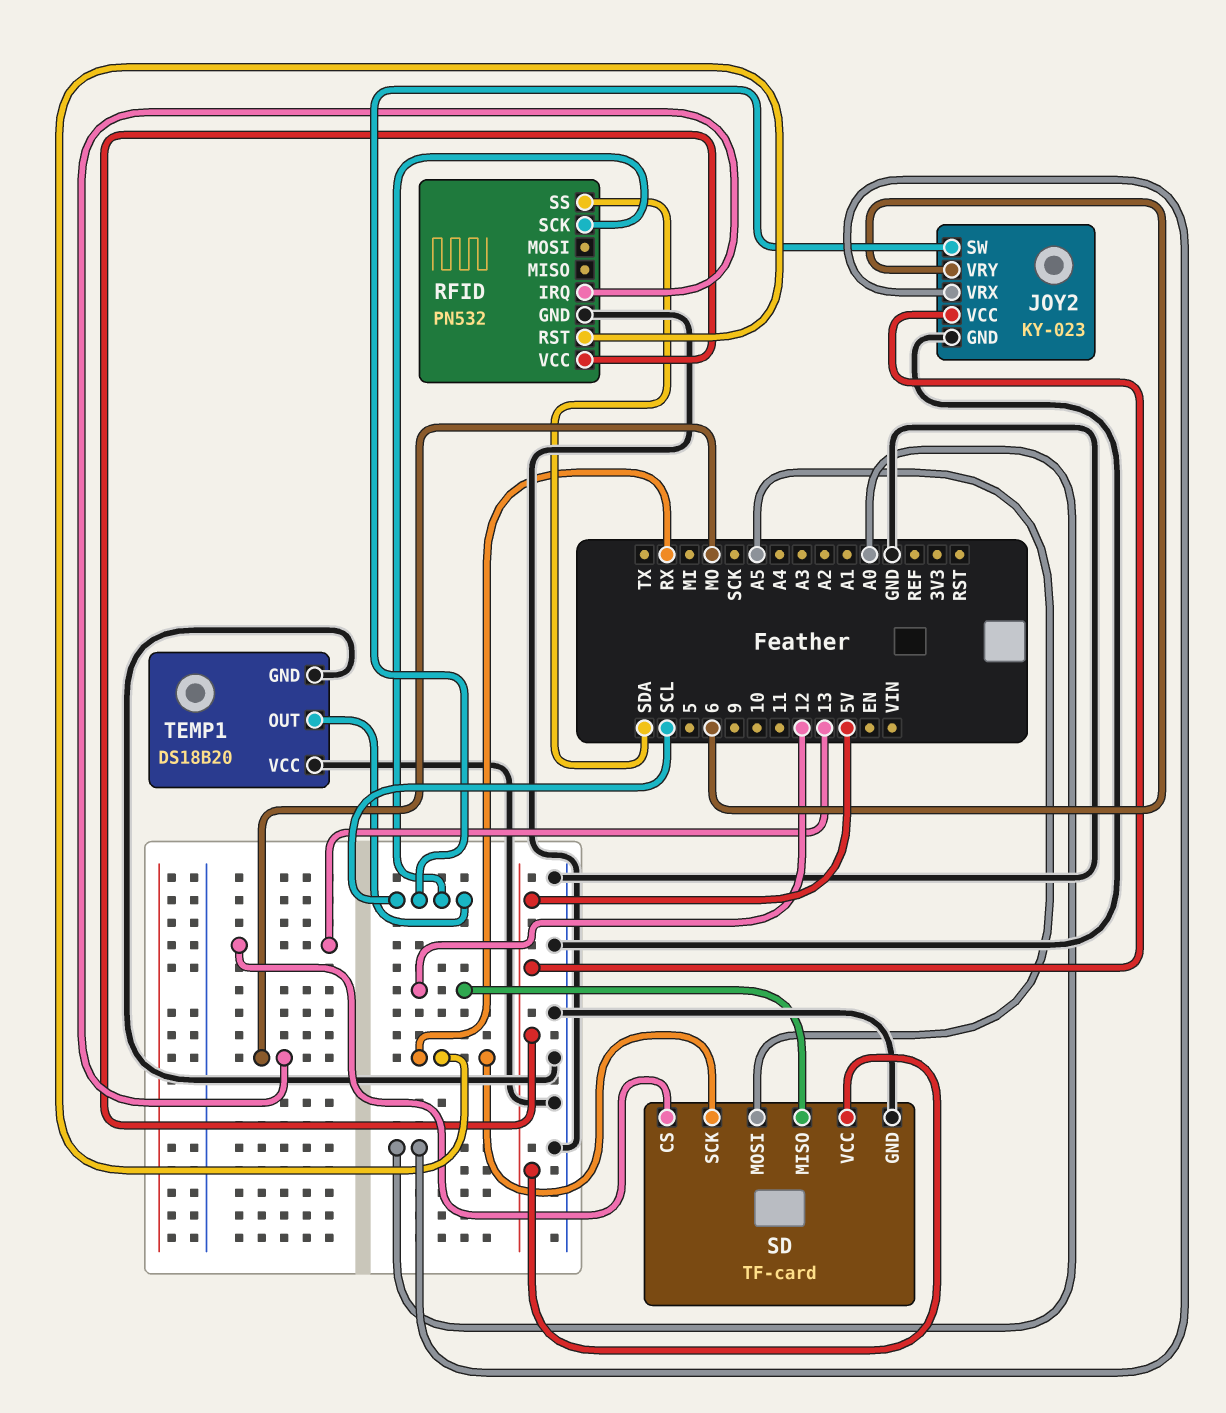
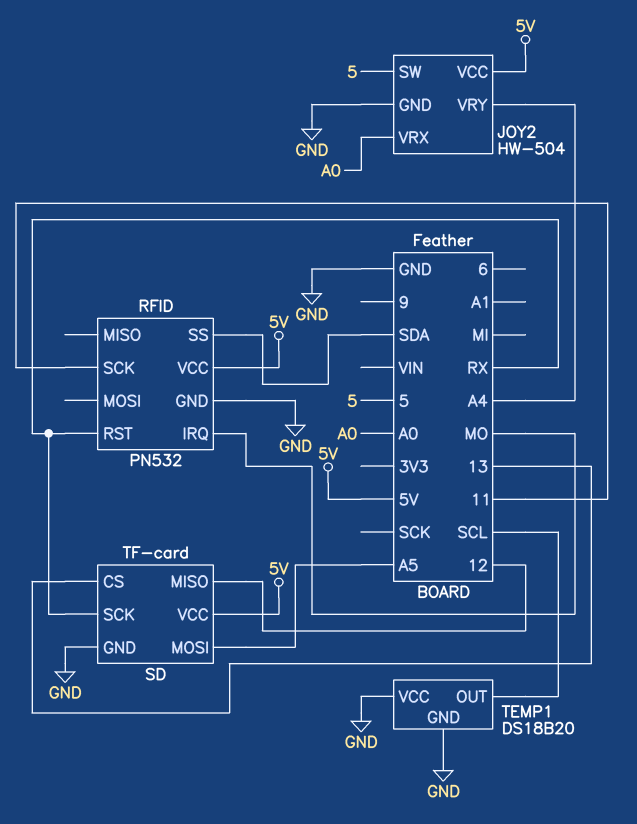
JOY2: KY-023 -> HW-504
JOY2 pin SW: SCL -> 5
JOY2 pin VRY: 6 -> A4
RFID pin SCK: SCL -> 11

